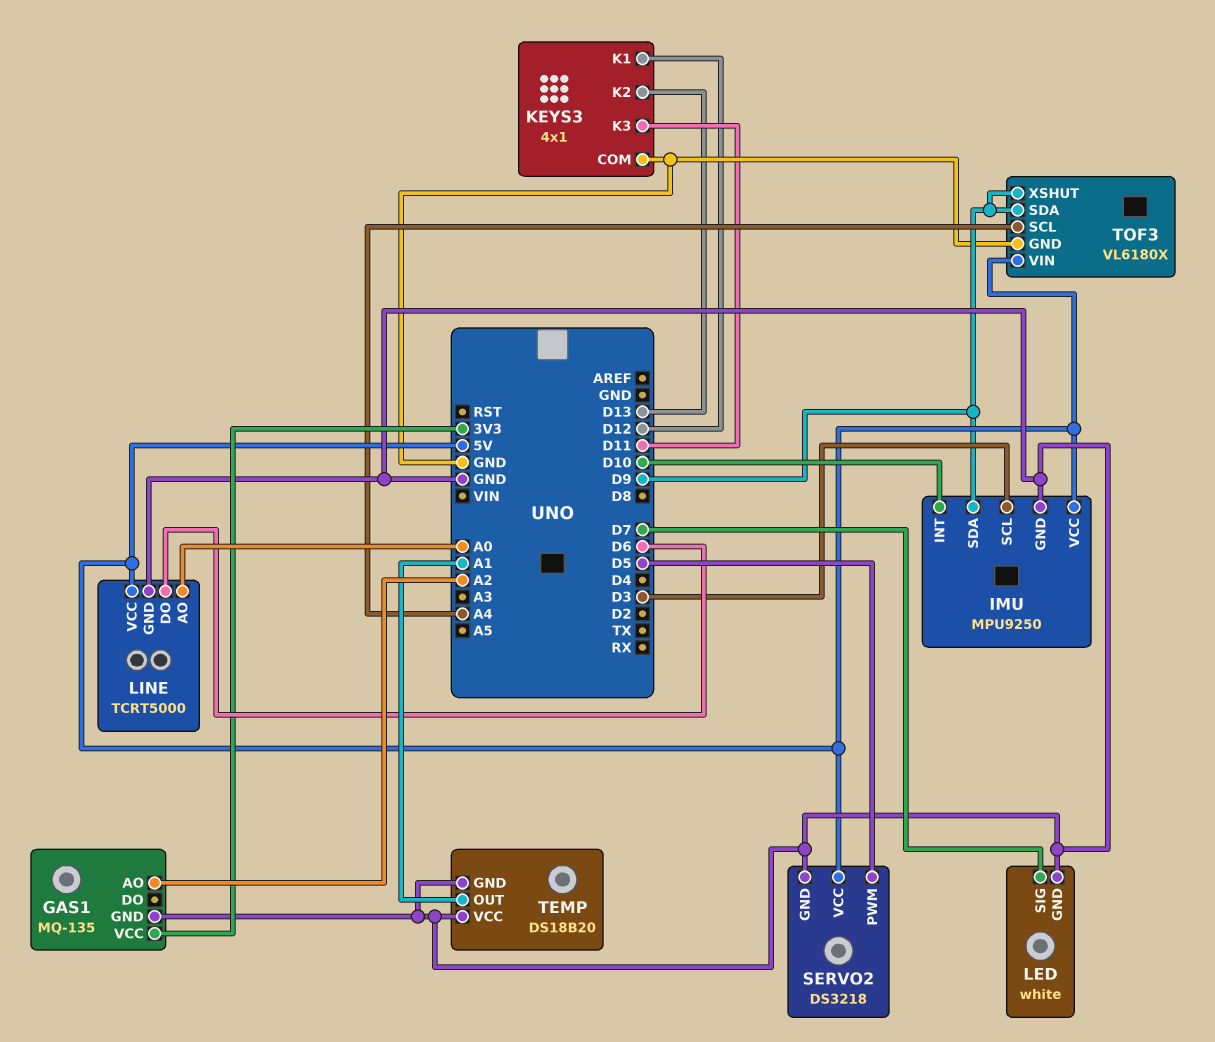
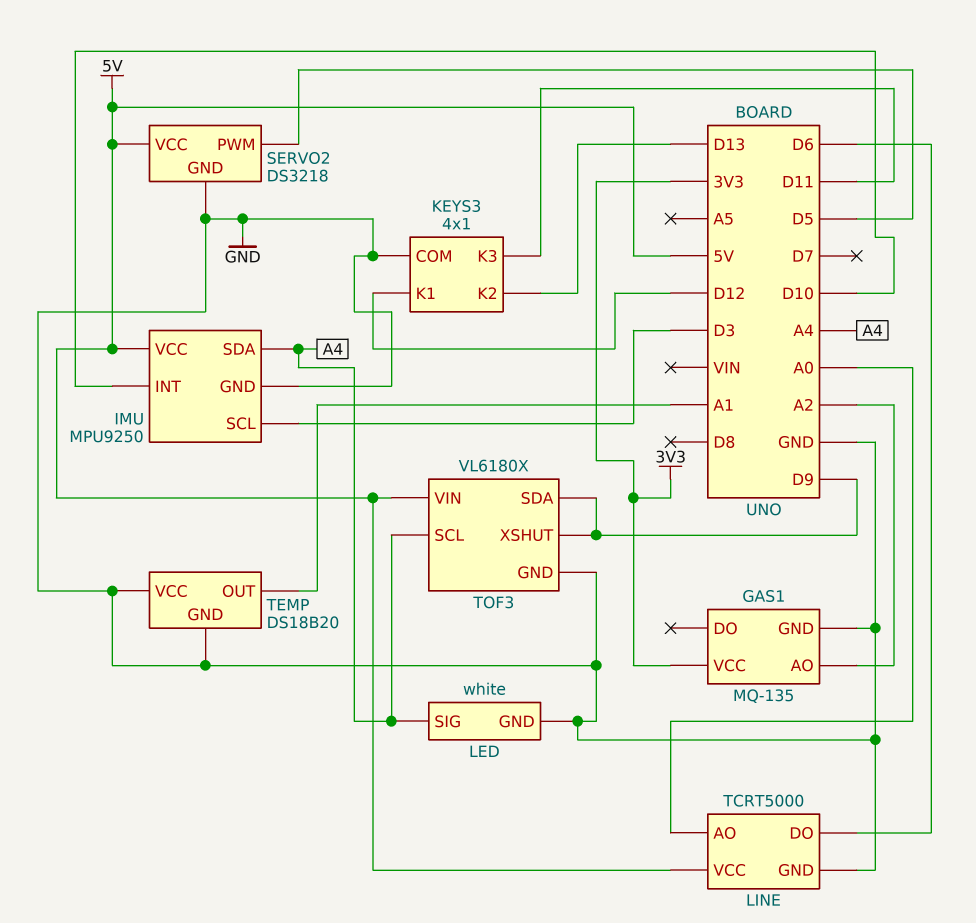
IMU pin SDA: D9 -> A4
LED pin SIG: D7 -> A4

